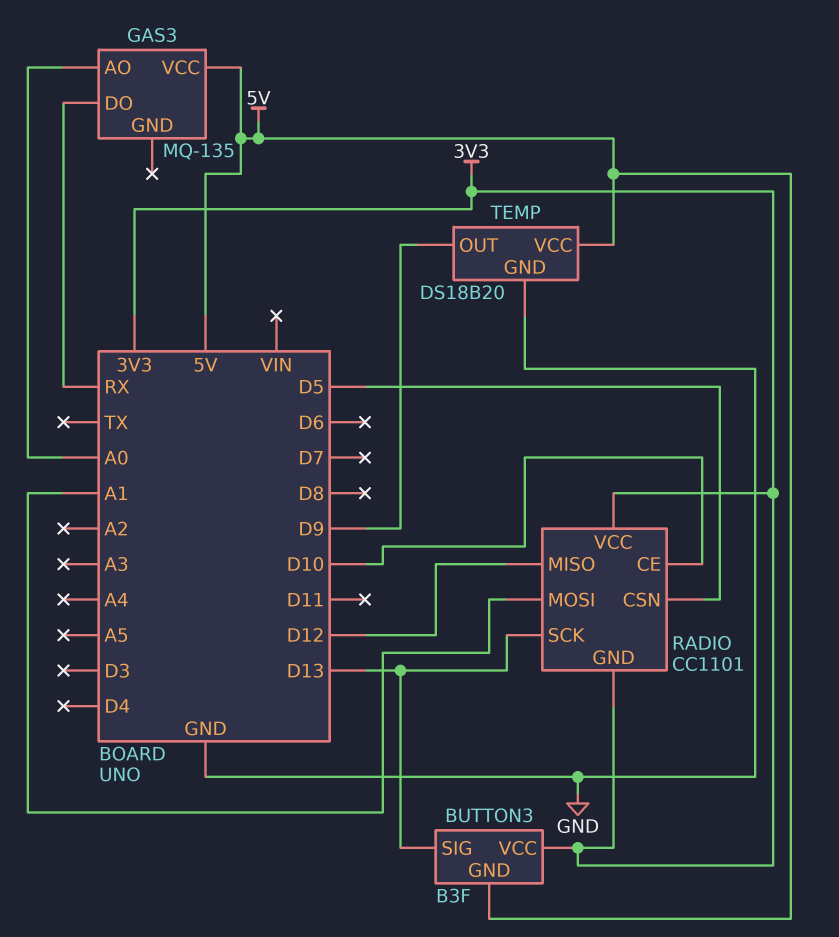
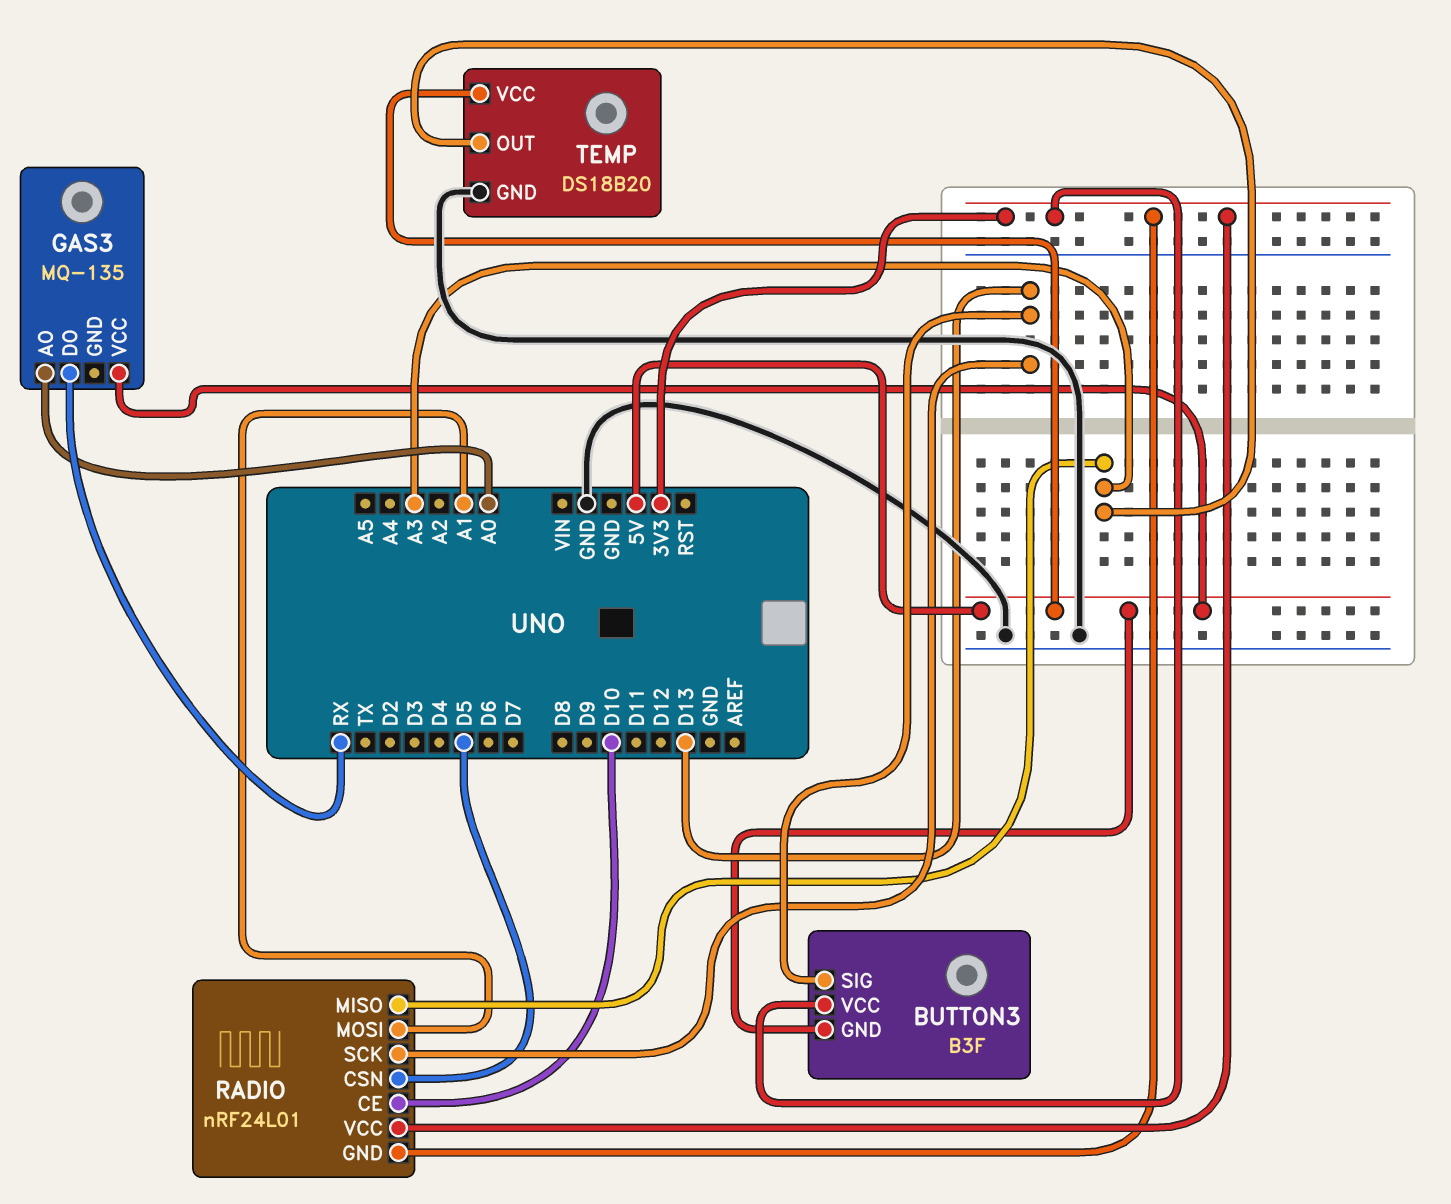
RADIO: CC1101 -> nRF24L01
RADIO pin MISO: D12 -> A3
TEMP pin OUT: D9 -> A3

